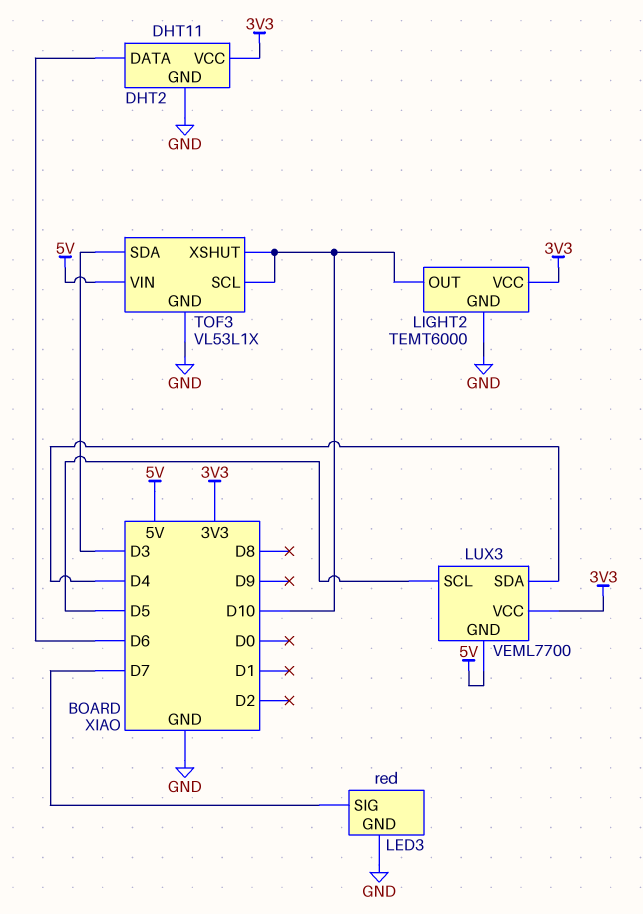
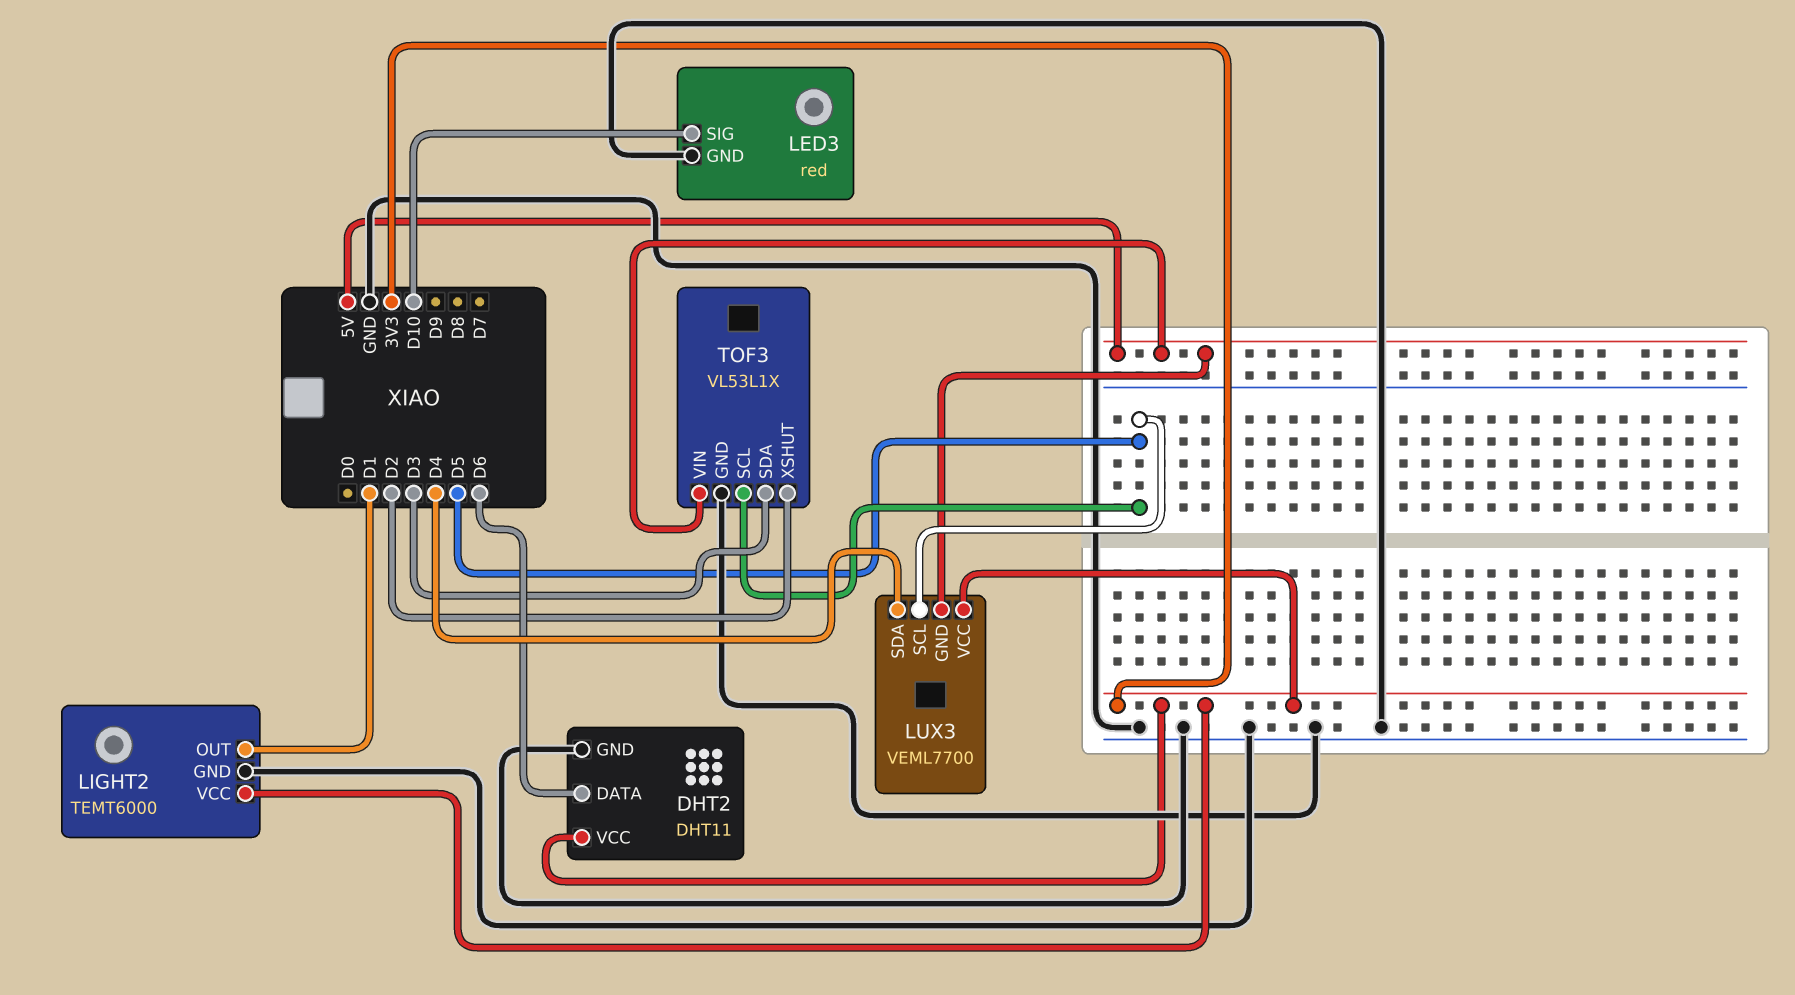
LED3 pin SIG: D7 -> D10
LIGHT2 pin OUT: D10 -> D1
TOF3 pin SCL: D10 -> D5
TOF3 pin XSHUT: D10 -> D2

